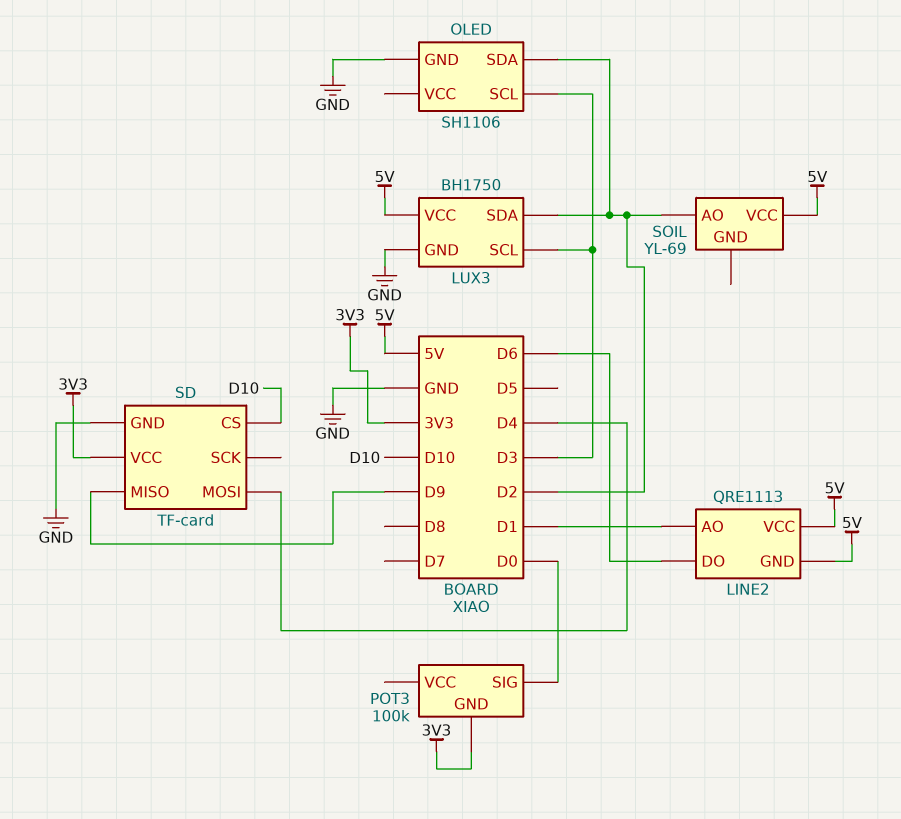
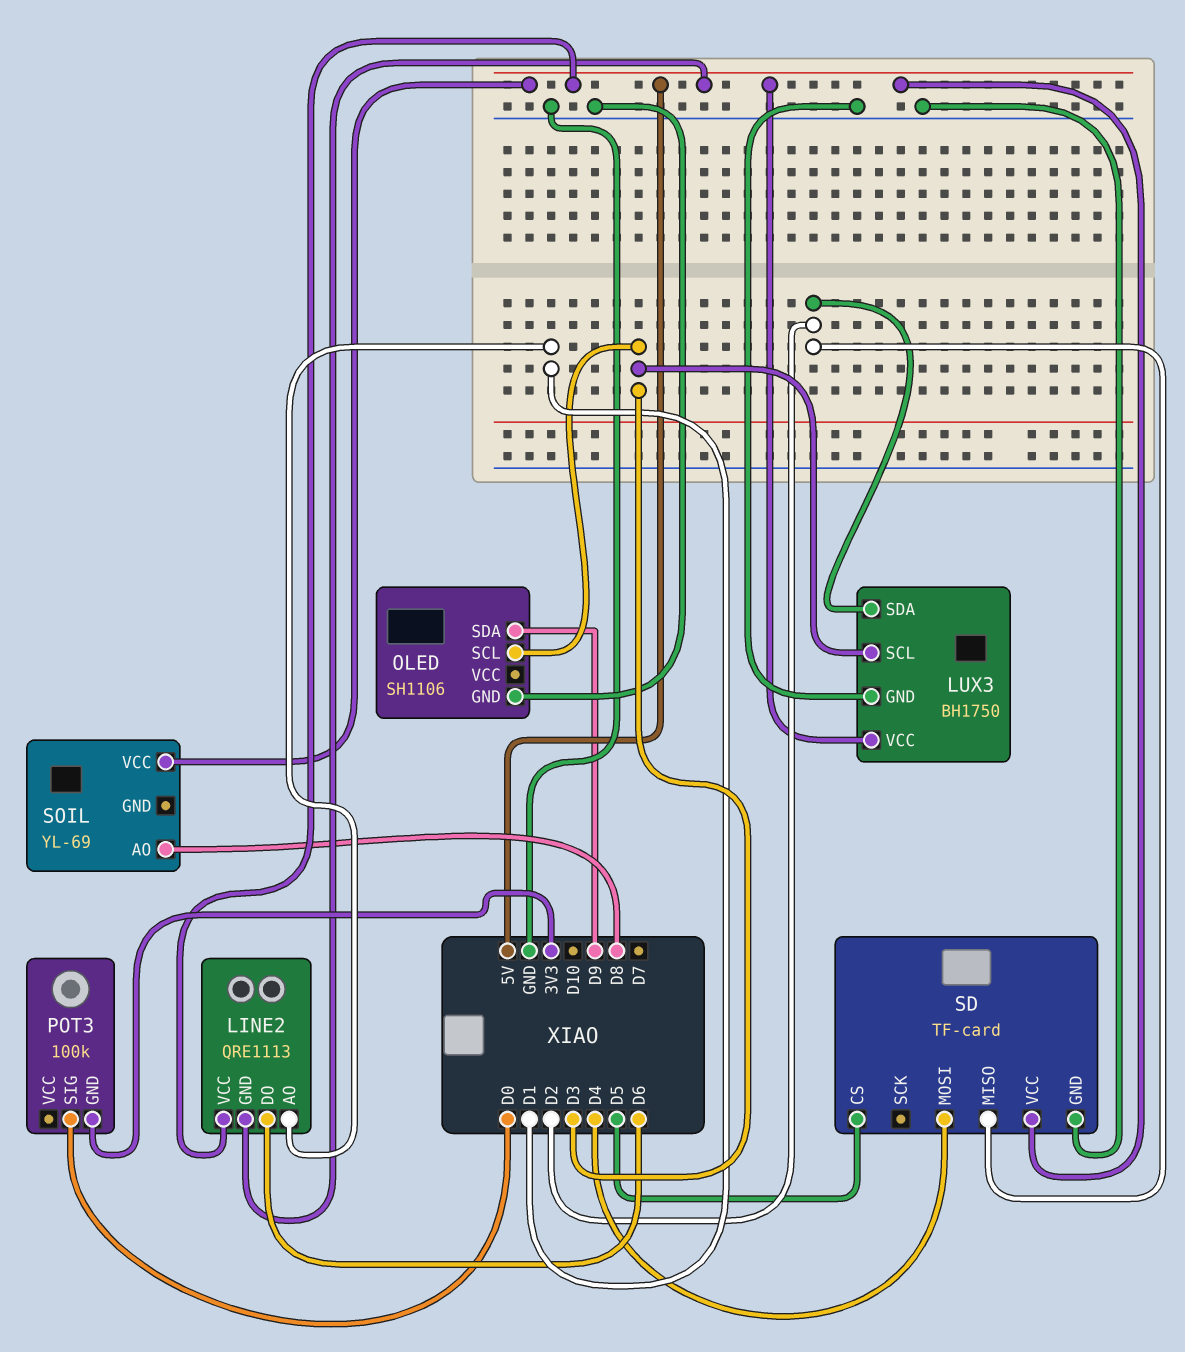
OLED pin SDA: D2 -> D9
SD pin CS: D10 -> D5
SD pin MISO: D9 -> D2
SD pin VCC: 3V3 -> 5V
SOIL pin AO: D2 -> D8

